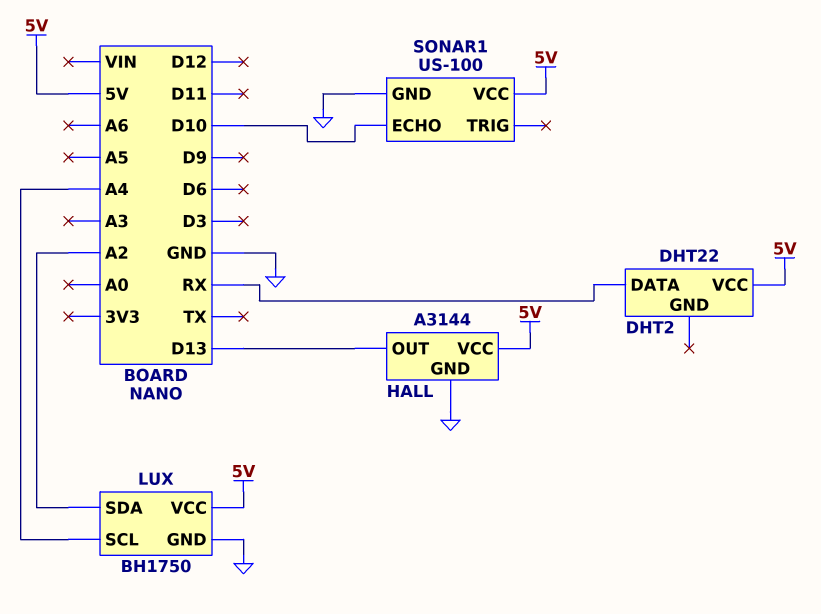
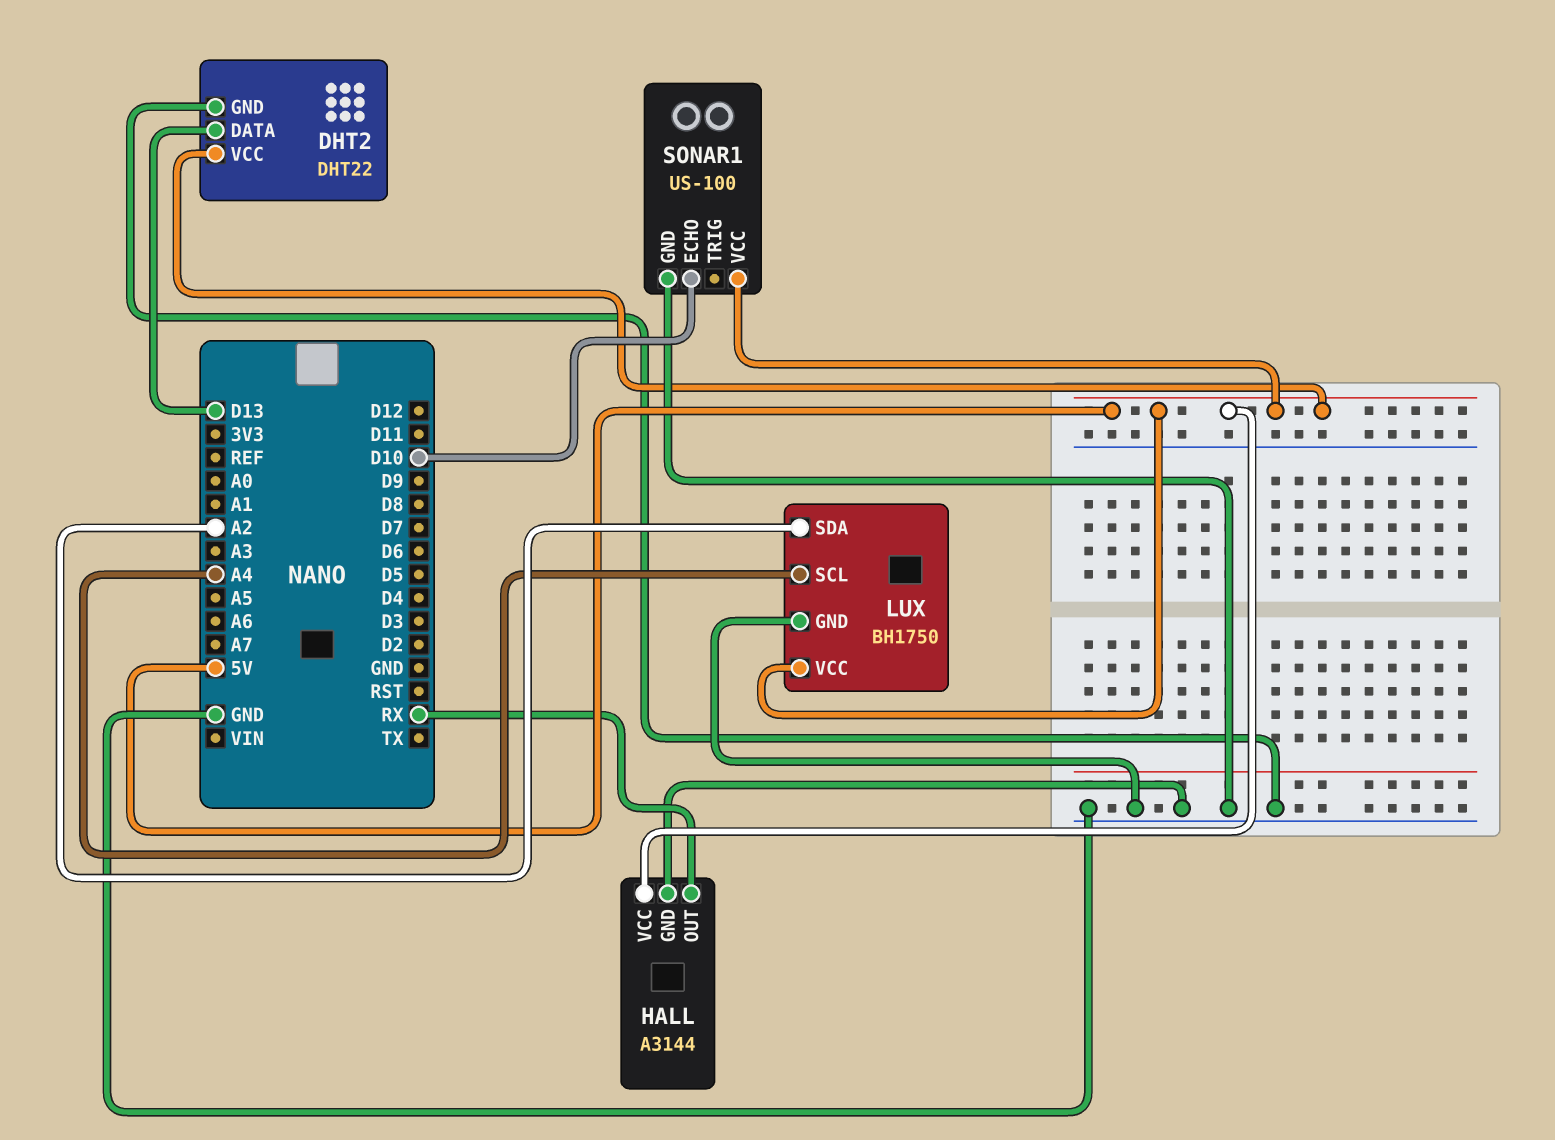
DHT2 pin DATA: RX -> D13
DHT2 pin GND: none -> GND
HALL pin OUT: D13 -> RX

